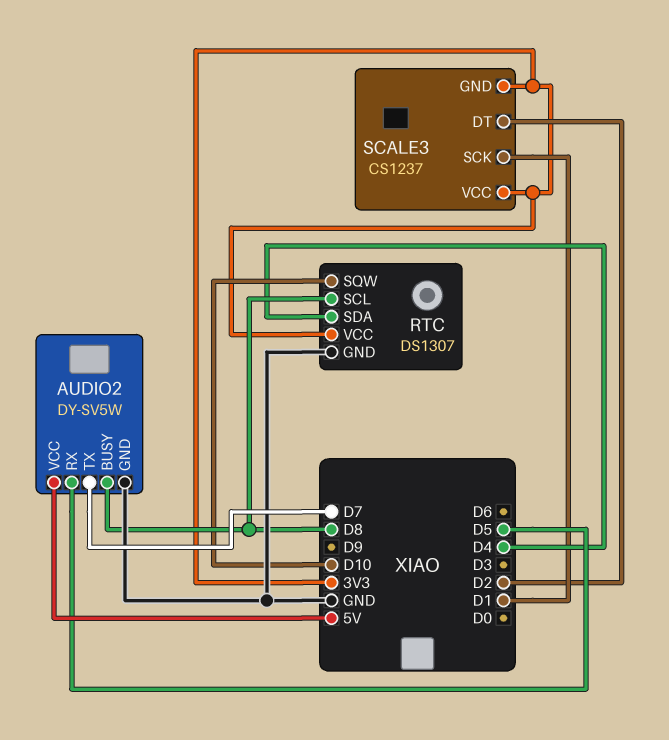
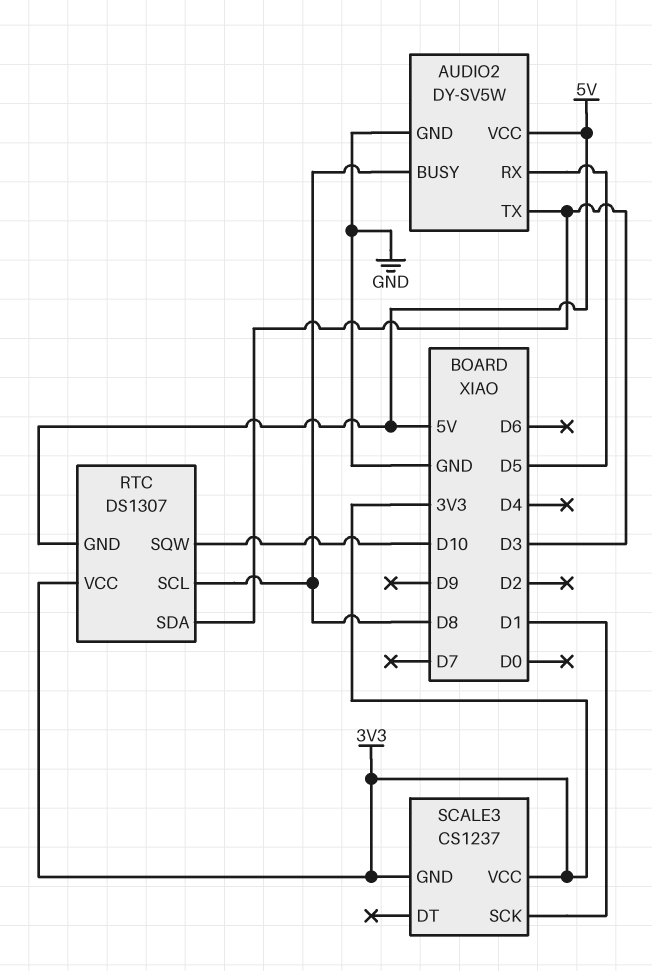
AUDIO2 pin TX: D7 -> D3
RTC pin GND: GND -> 5V
RTC pin SDA: D4 -> D3
SCALE3 pin DT: D2 -> none

